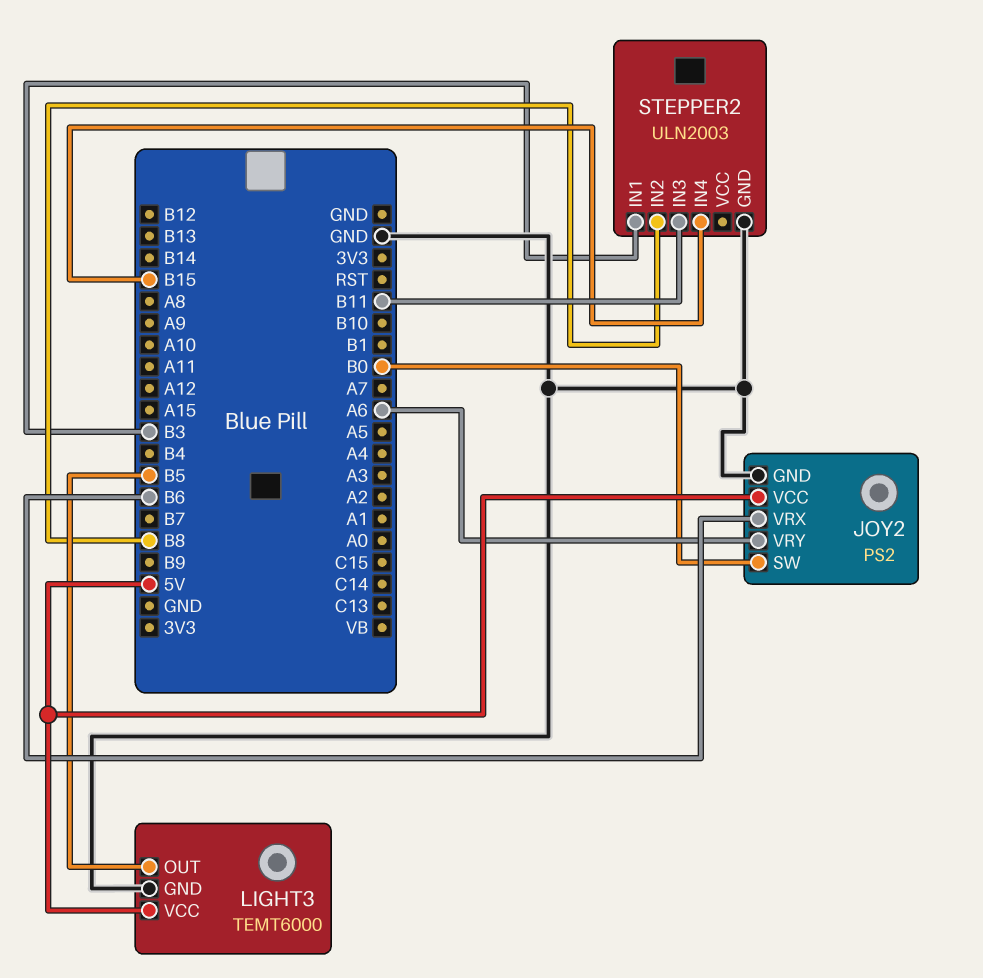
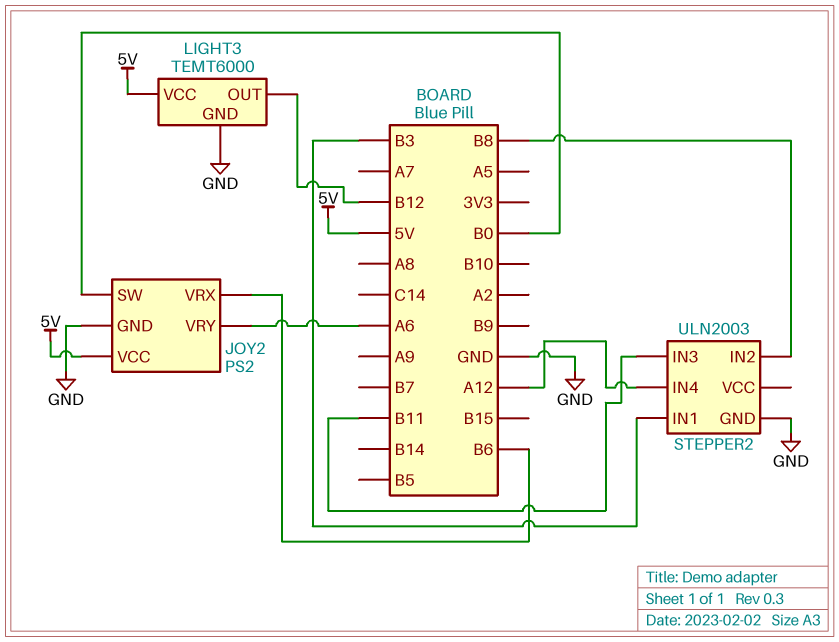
LIGHT3 pin OUT: B5 -> B12
STEPPER2 pin IN4: B15 -> A12

